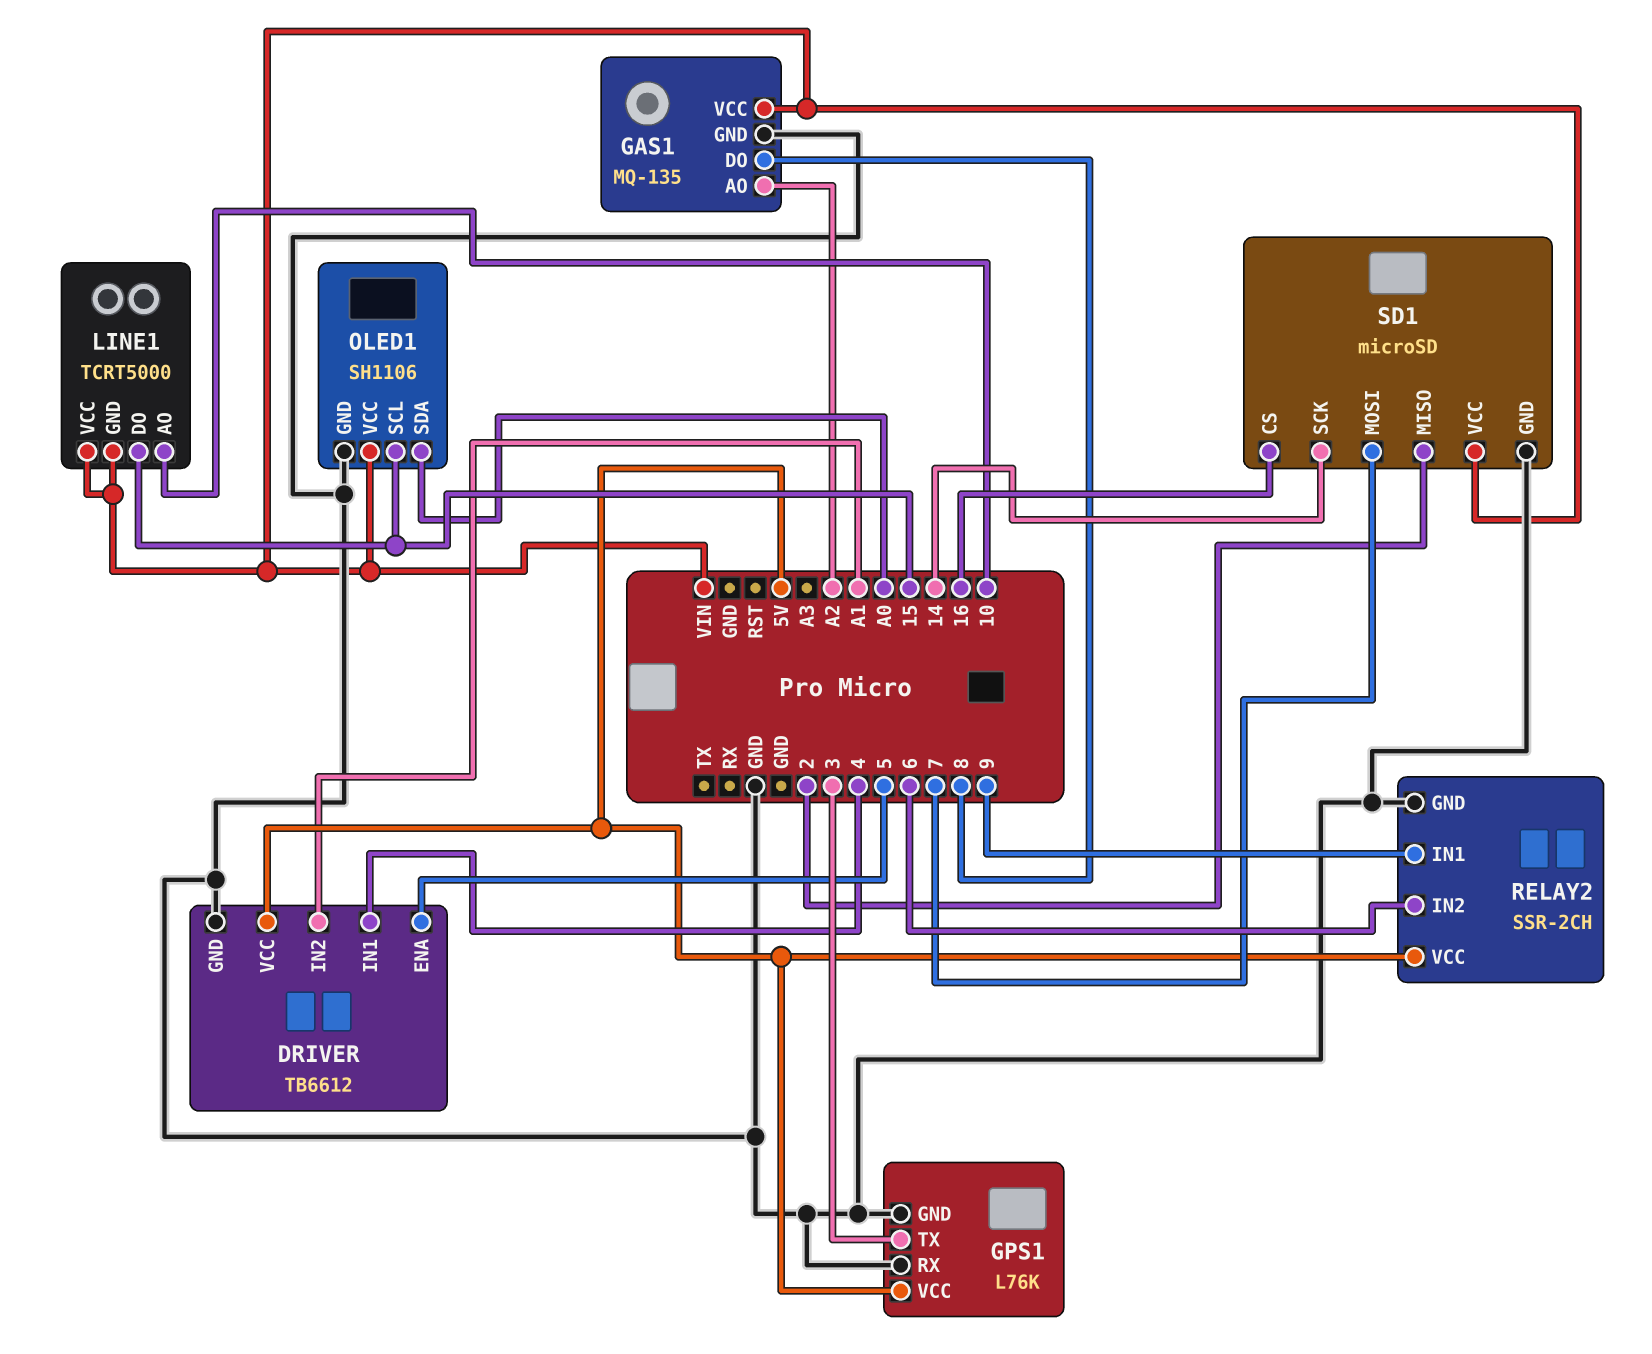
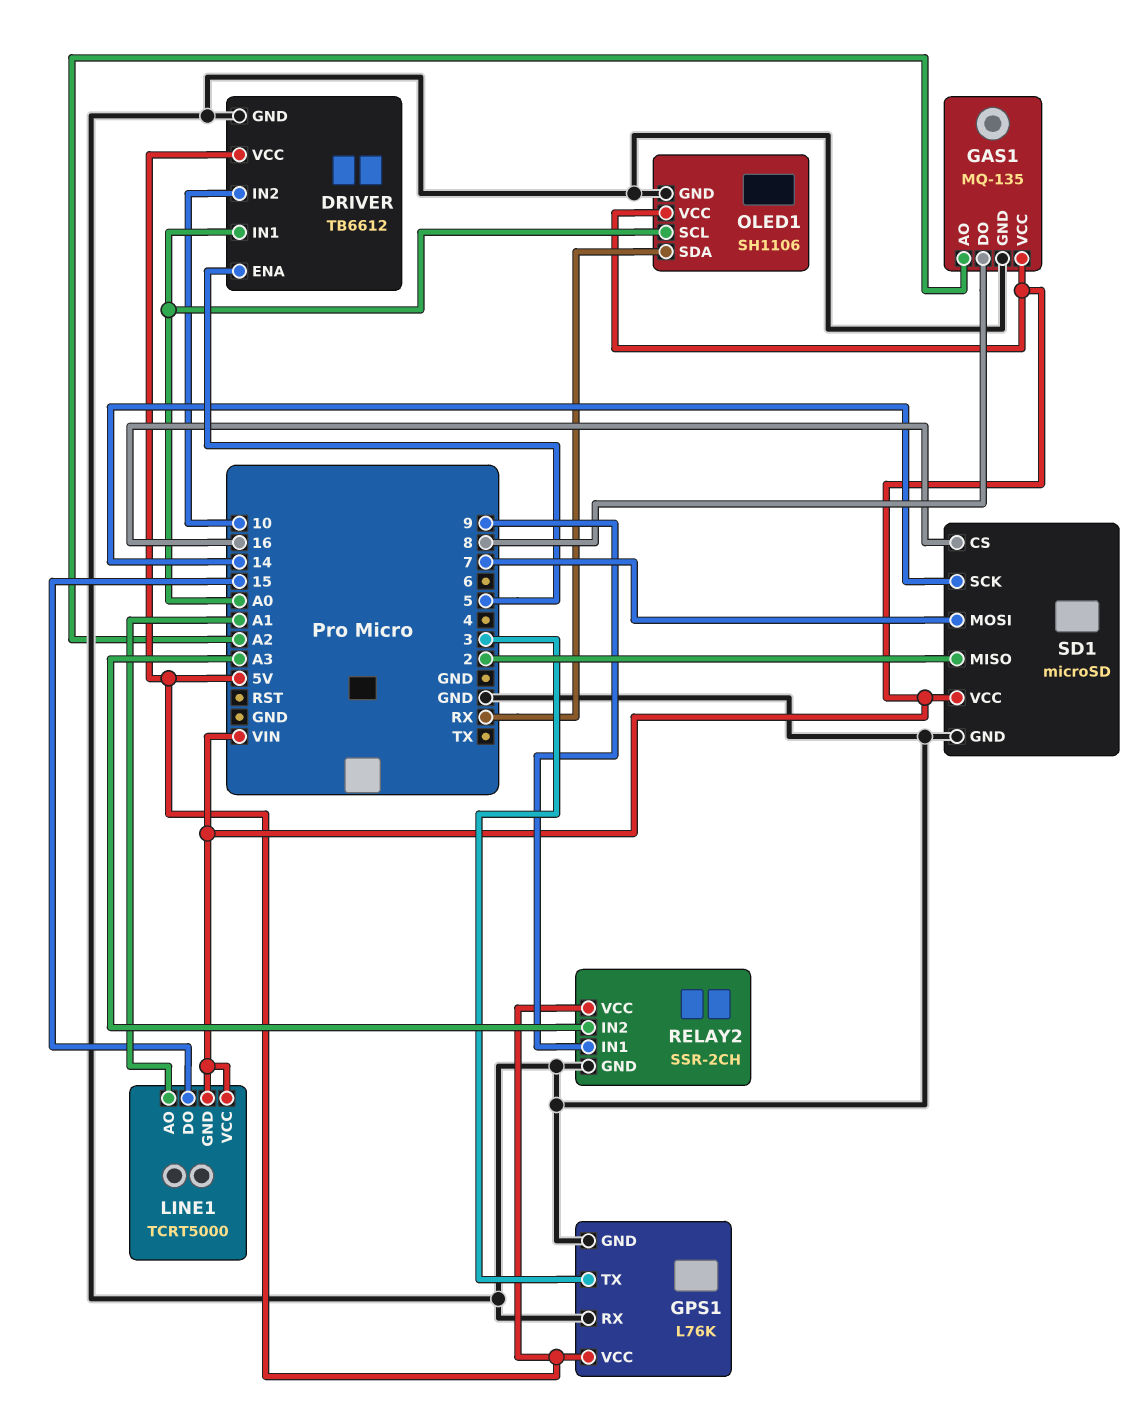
DRIVER pin IN1: 4 -> A0
DRIVER pin IN2: A1 -> 10
LINE1 pin AO: 10 -> A1
OLED1 pin SCL: 15 -> A0
OLED1 pin SDA: A0 -> RX
RELAY2 pin IN2: 6 -> A3

